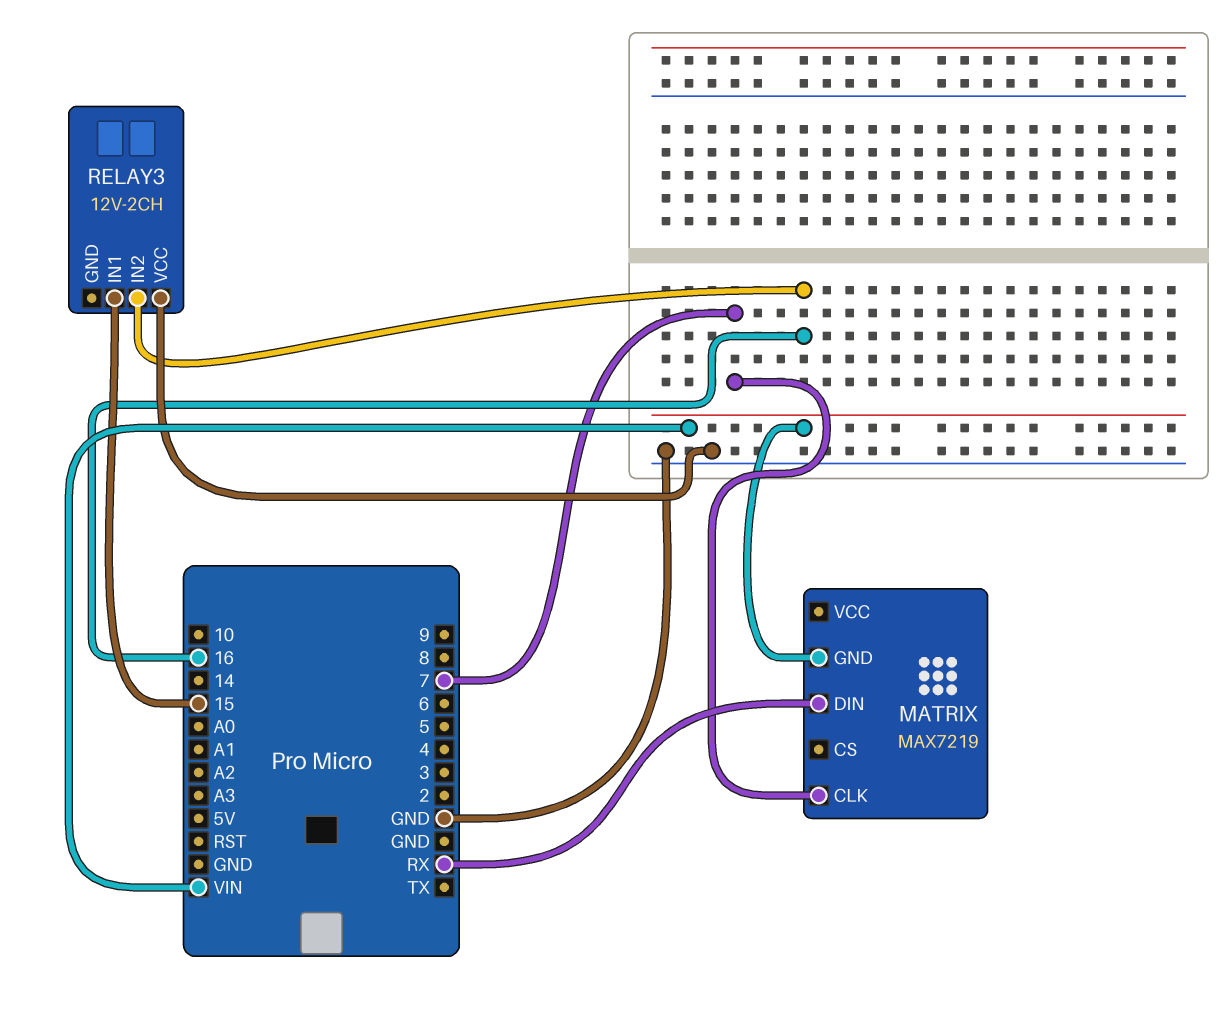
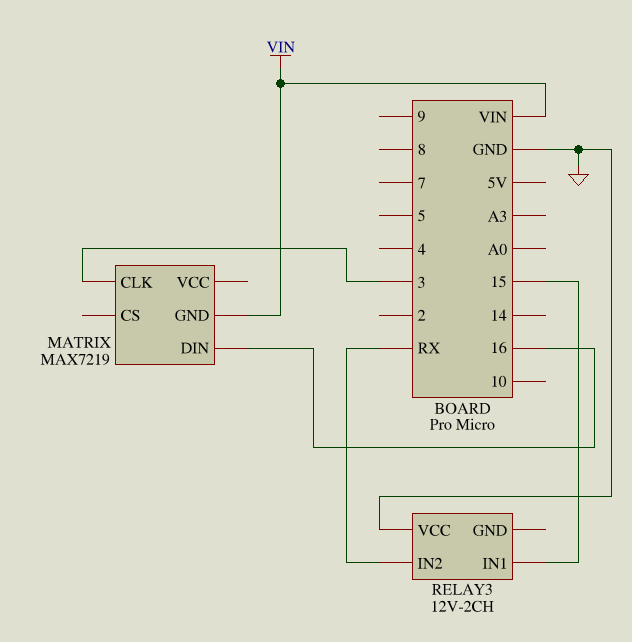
MATRIX pin CLK: 7 -> 3
MATRIX pin DIN: RX -> 16
RELAY3 pin IN2: 16 -> RX

